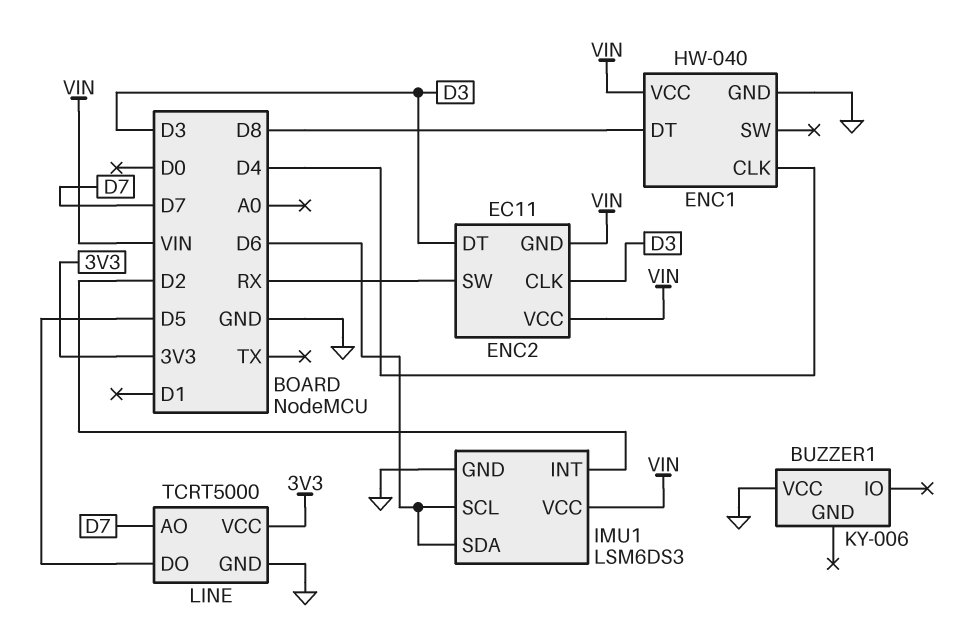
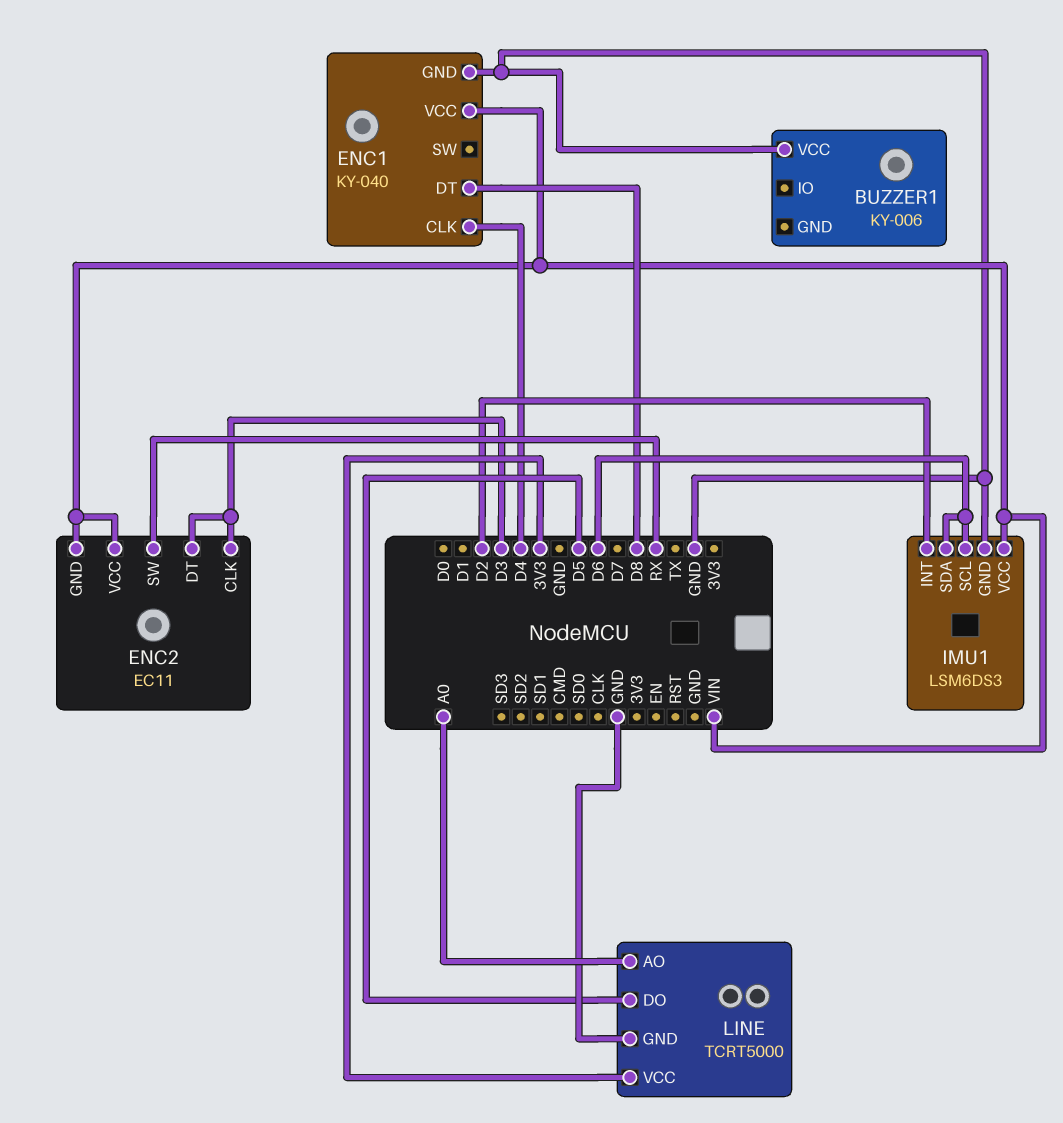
ENC1: HW-040 -> KY-040
LINE pin AO: D7 -> A0

